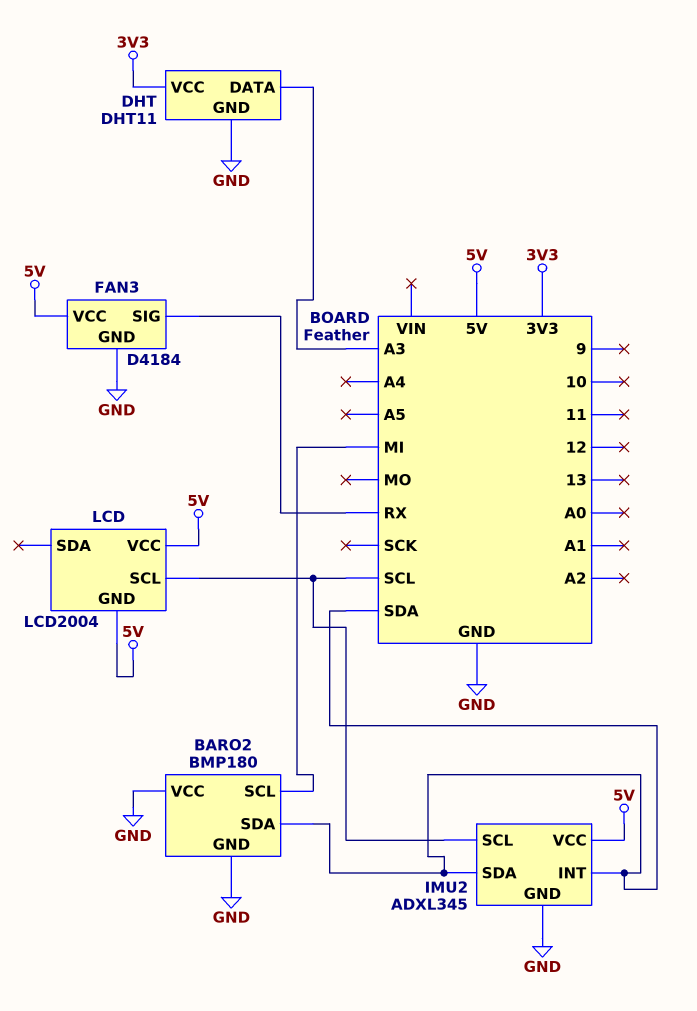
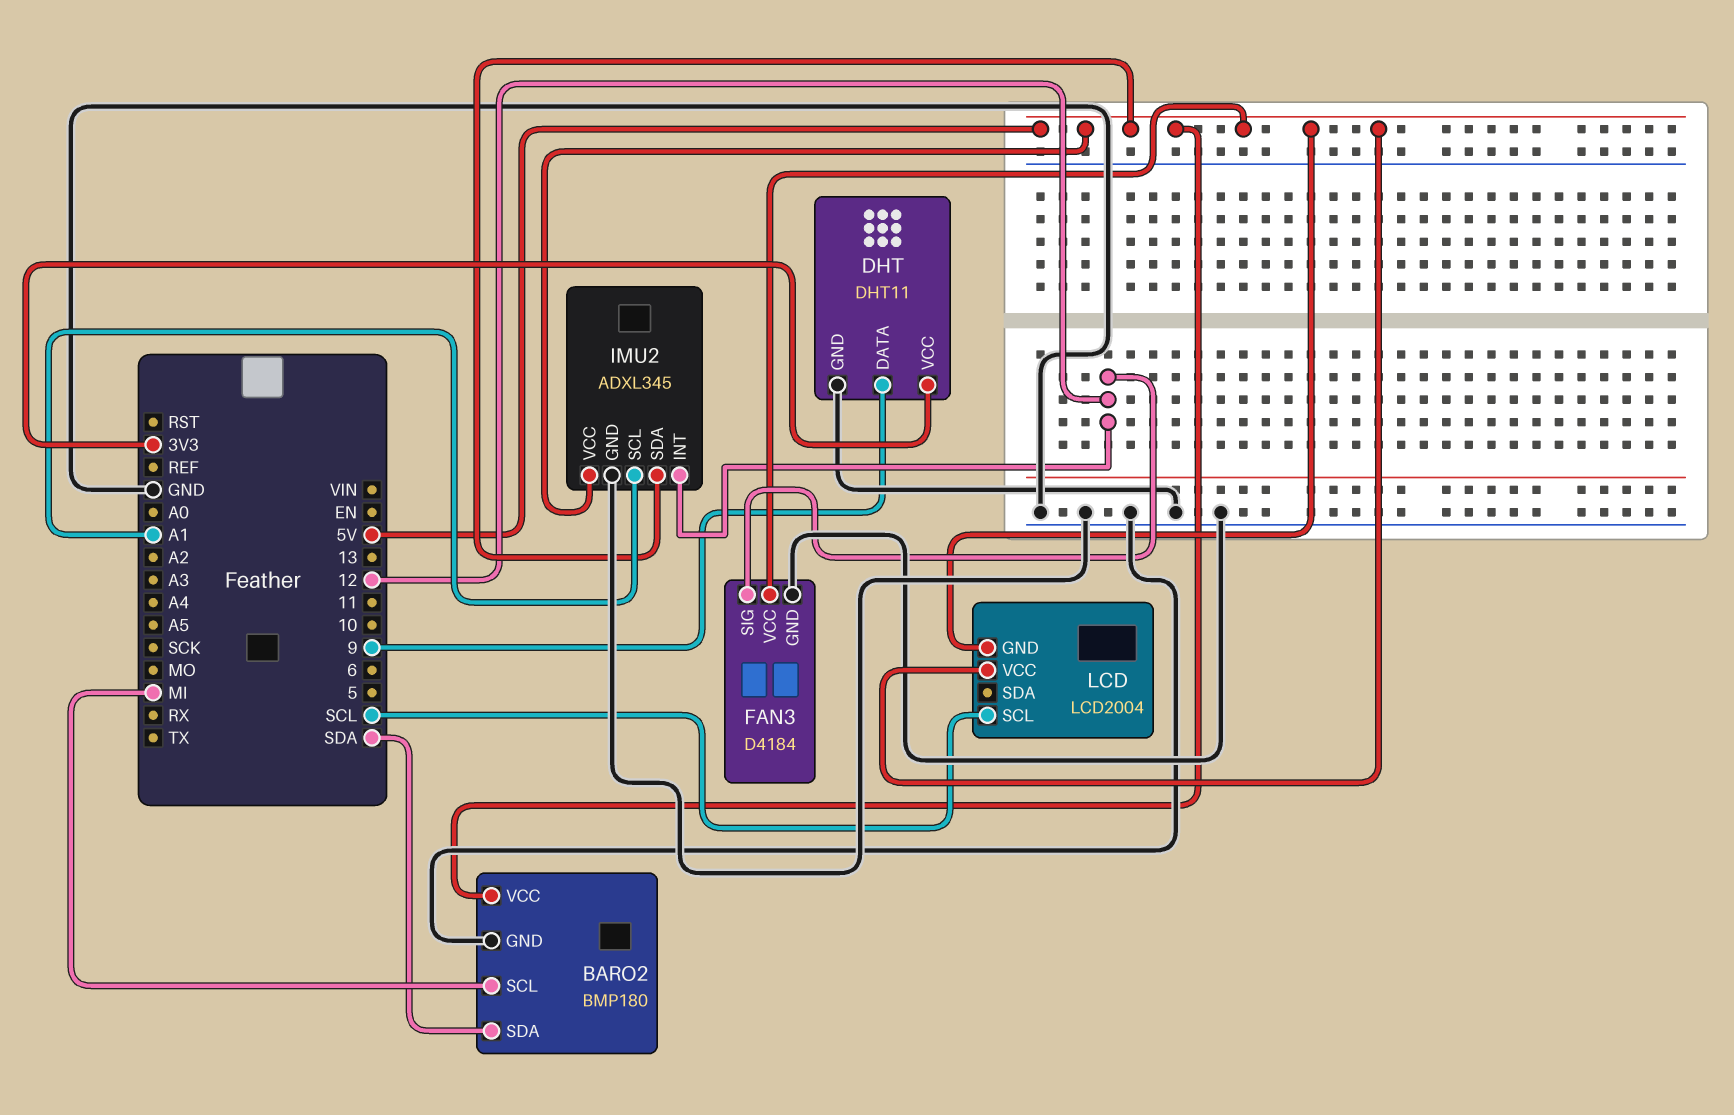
BARO2 pin VCC: GND -> 5V
DHT pin DATA: A3 -> 9
FAN3 pin SIG: RX -> 12
IMU2 pin INT: SDA -> 12
IMU2 pin SCL: SCL -> A1
IMU2 pin SDA: SDA -> 5V

